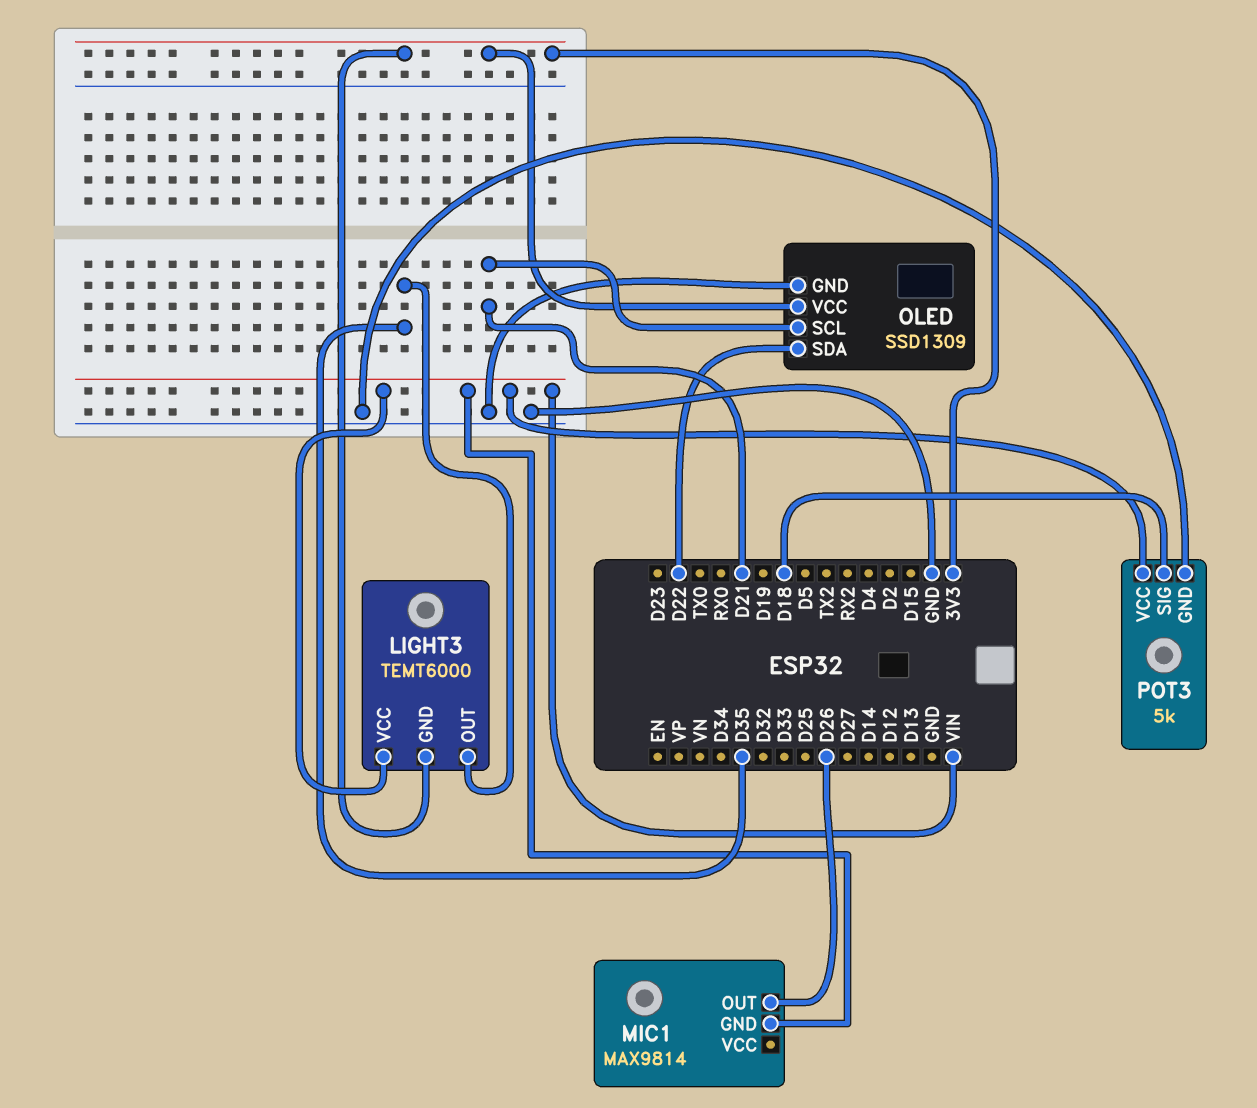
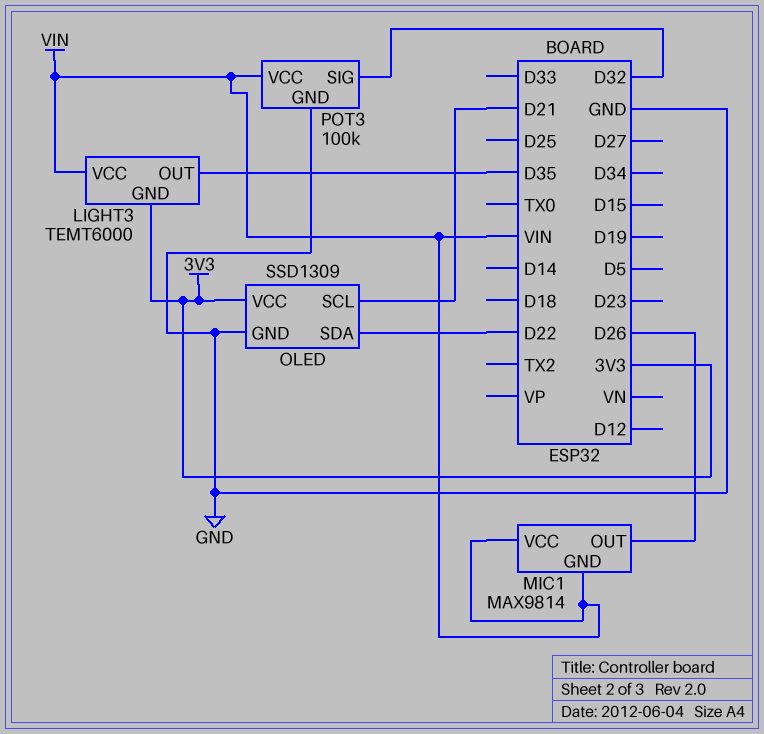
MIC1 pin VCC: none -> VIN
POT3: 5k -> 100k
POT3 pin SIG: D18 -> D32

